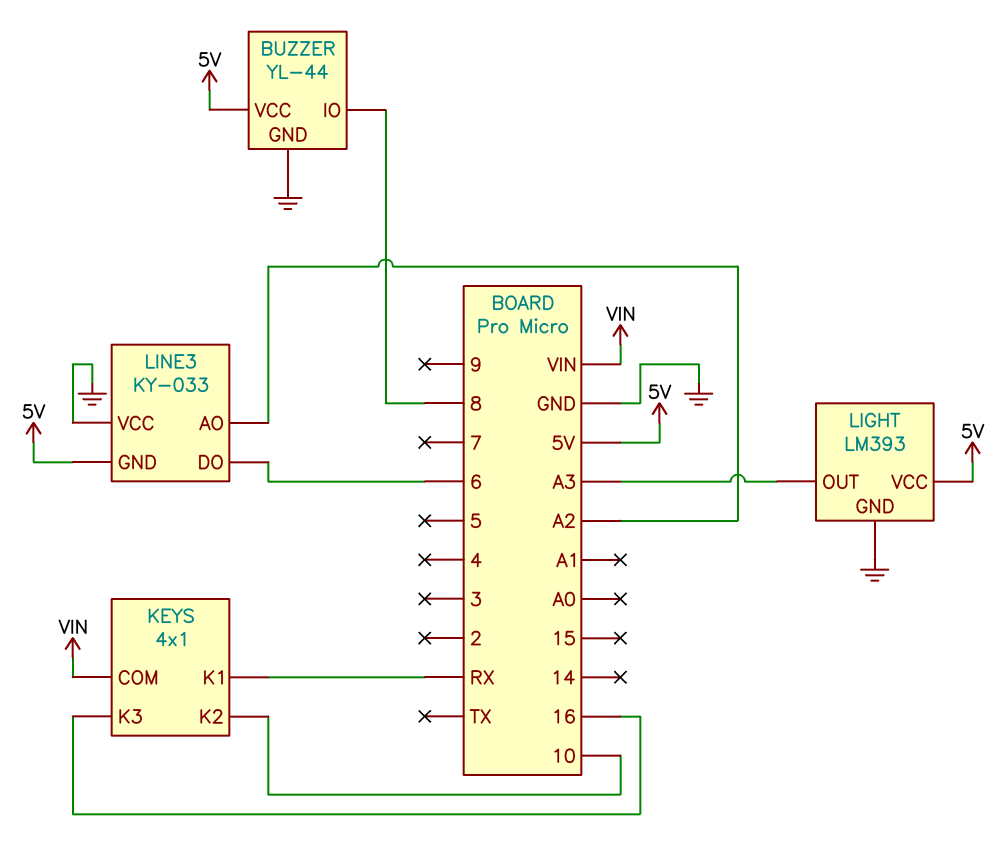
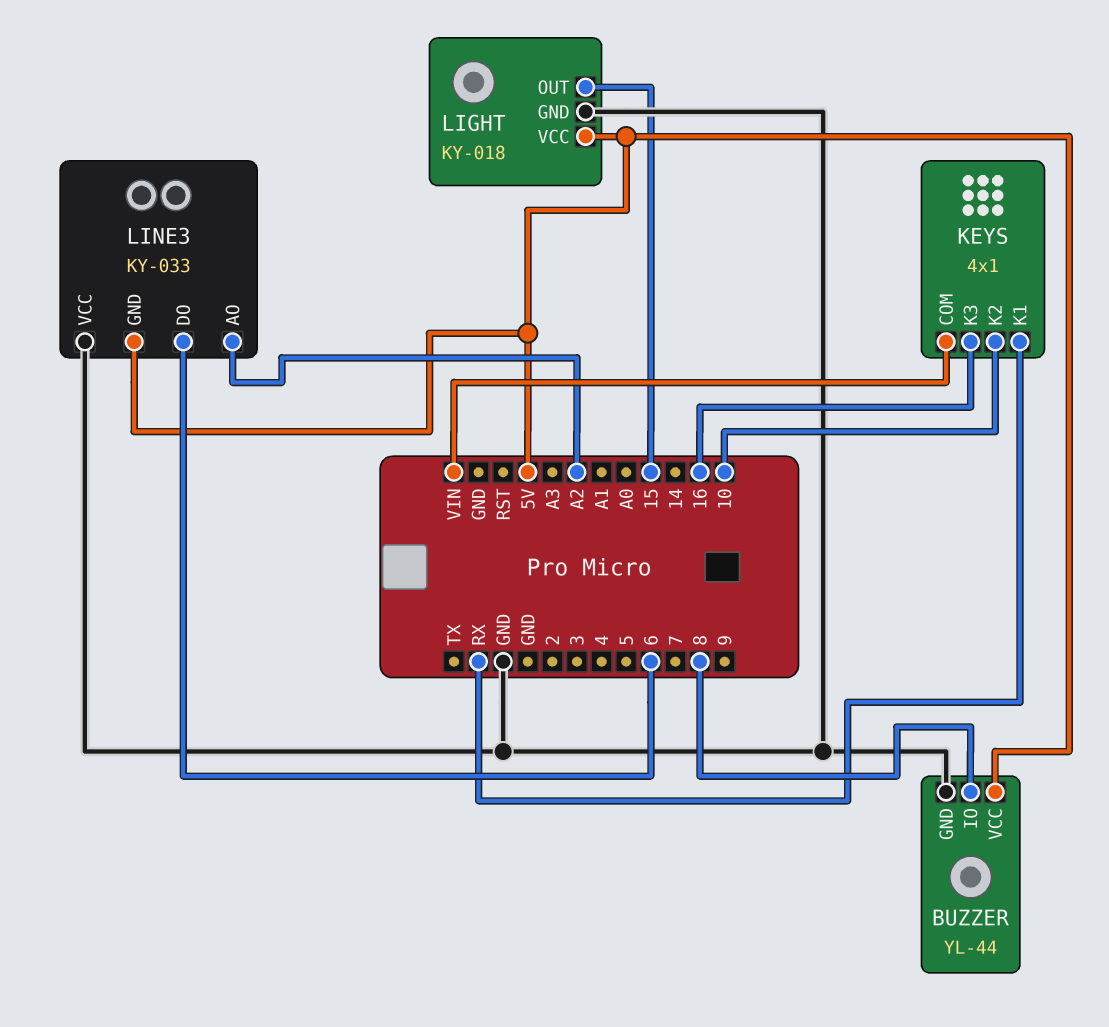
LIGHT: LM393 -> KY-018
LIGHT pin OUT: A3 -> 15

